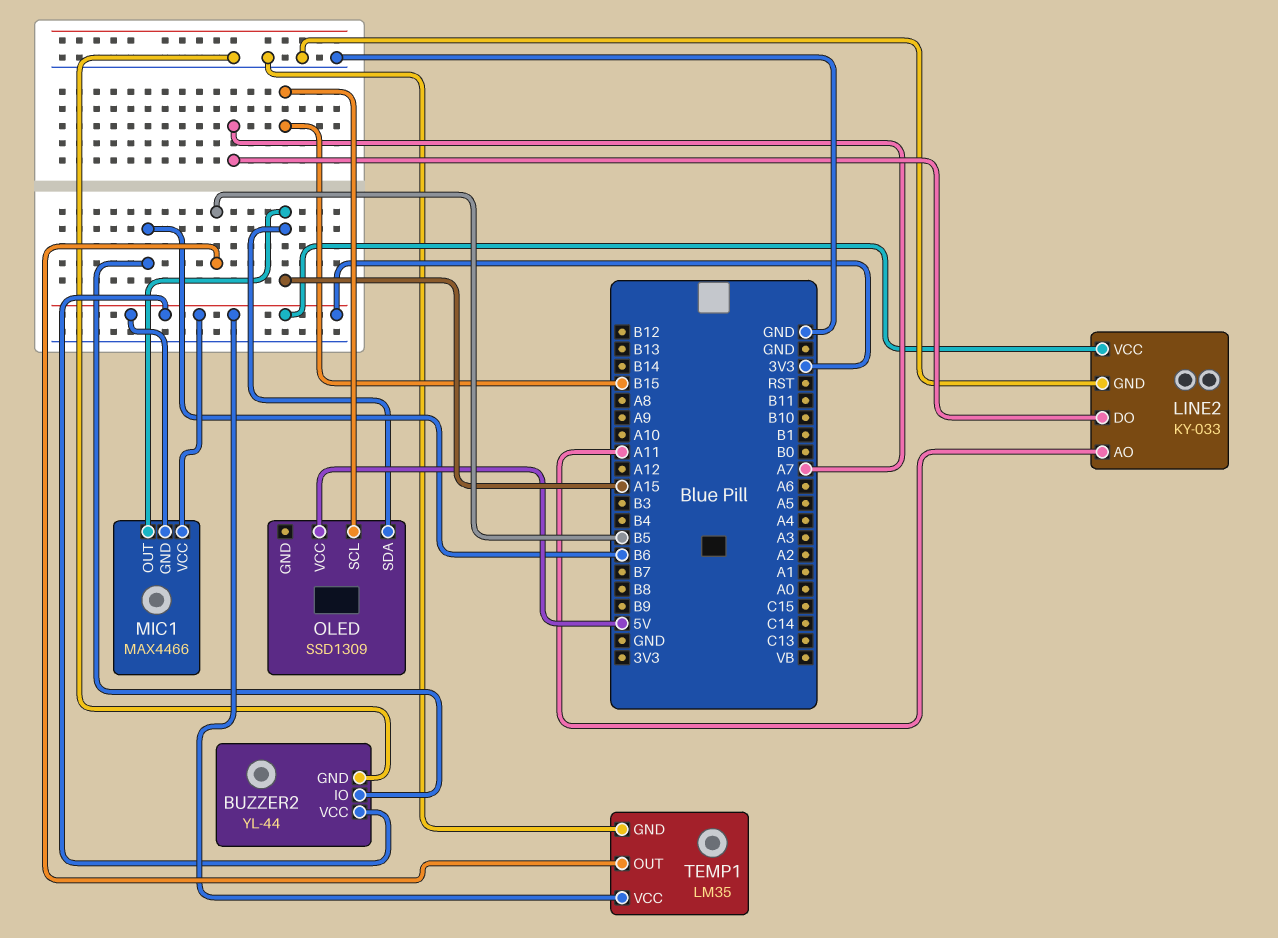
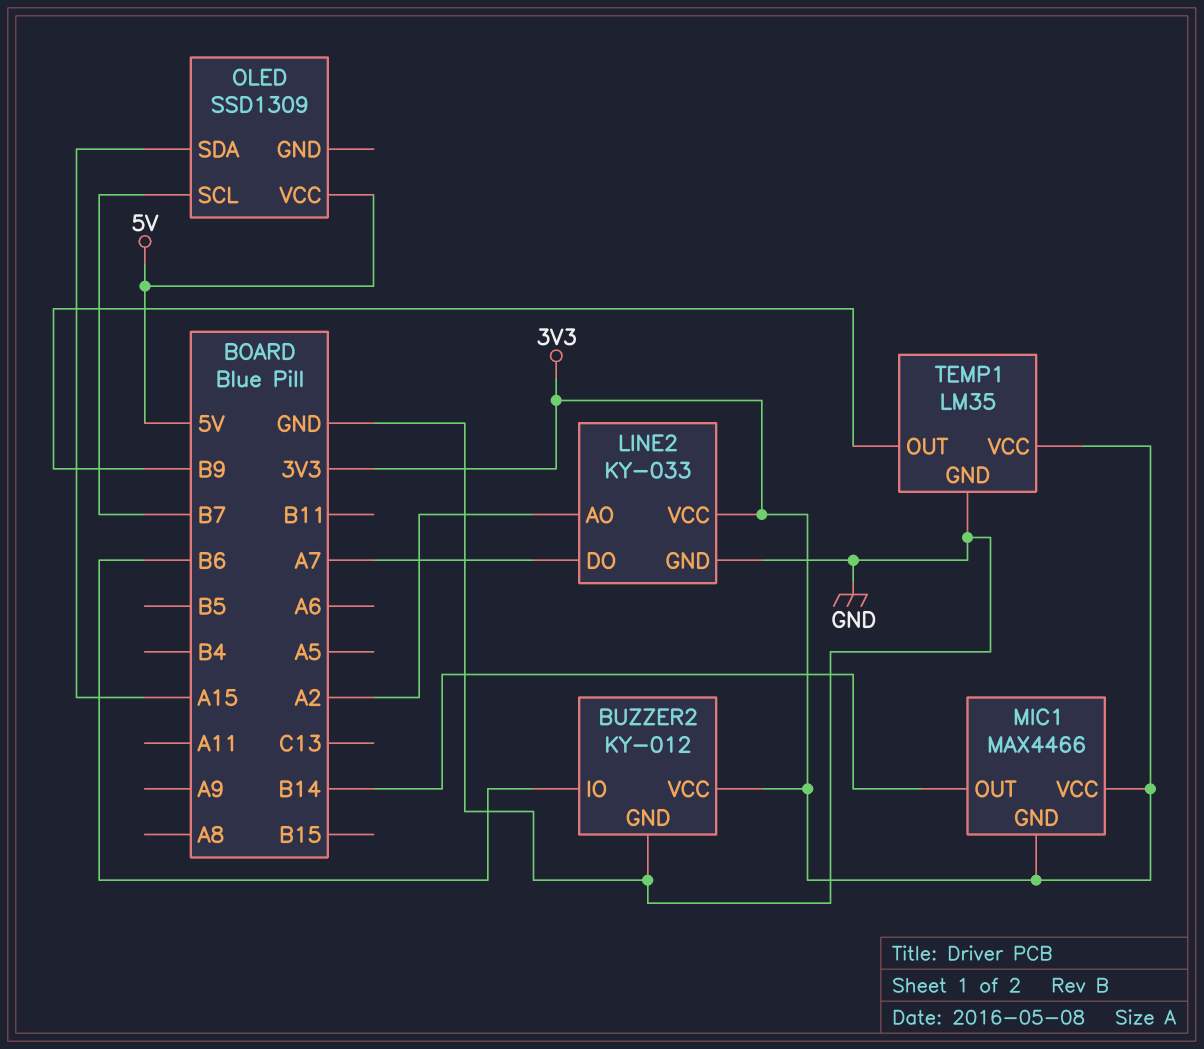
BUZZER2: YL-44 -> KY-012
LINE2 pin AO: A11 -> A2
MIC1 pin OUT: A15 -> B14
OLED pin SCL: B15 -> B7
TEMP1 pin OUT: B5 -> B9

